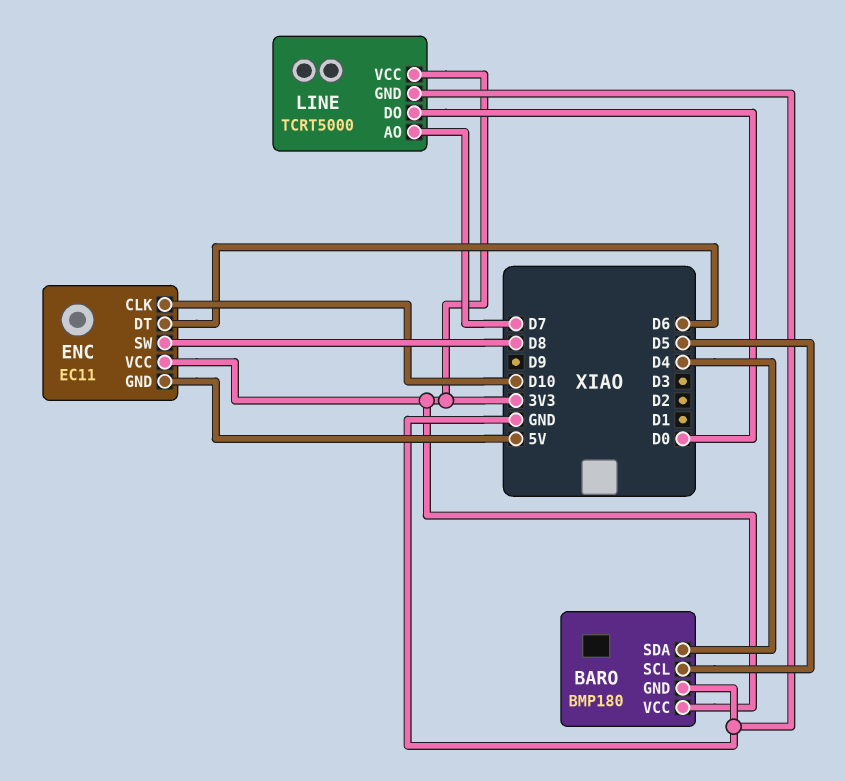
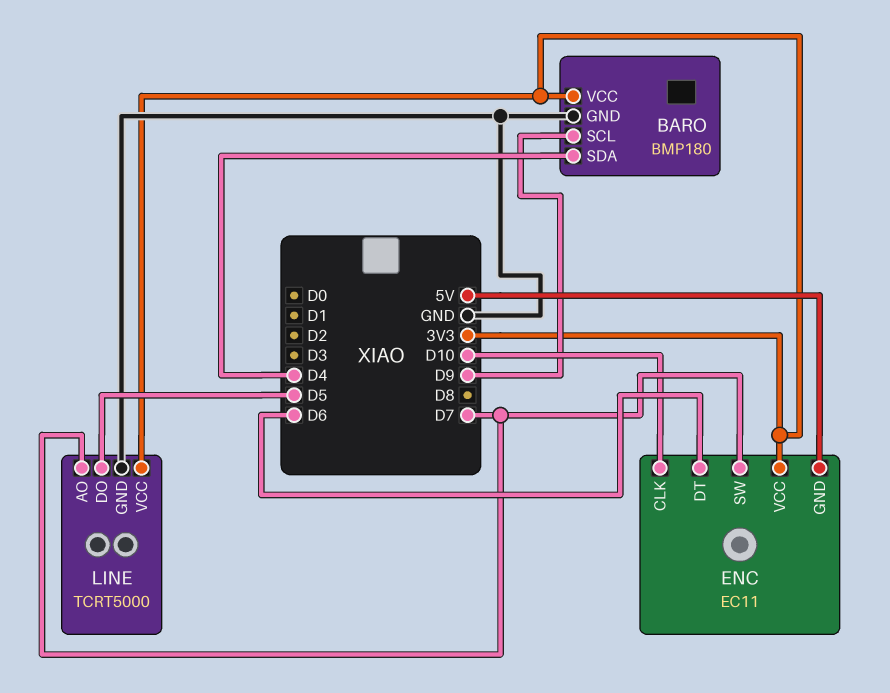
BARO pin SCL: D5 -> D9
ENC pin SW: D8 -> D7
LINE pin DO: D0 -> D5

